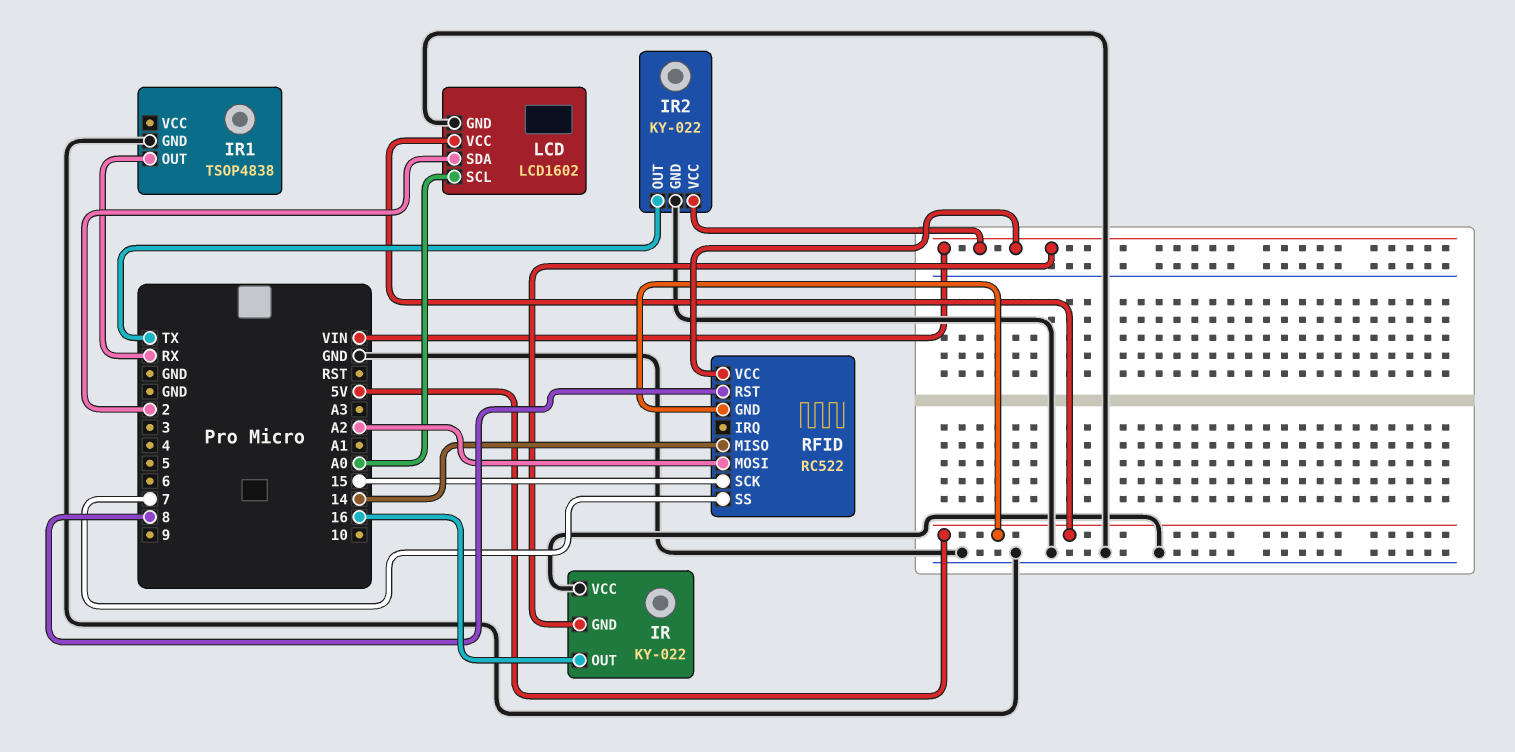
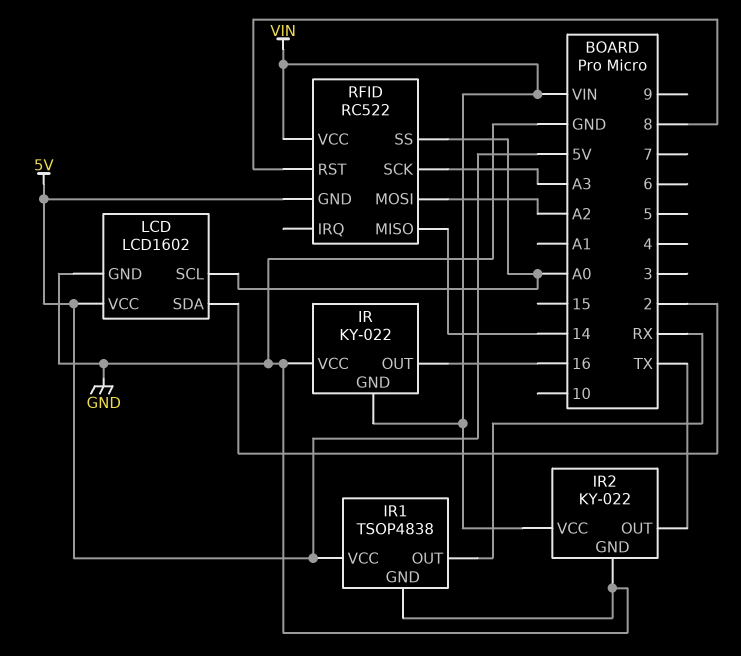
IR1 pin VCC: none -> 5V
RFID pin SCK: 15 -> A3
RFID pin SS: 7 -> A0

